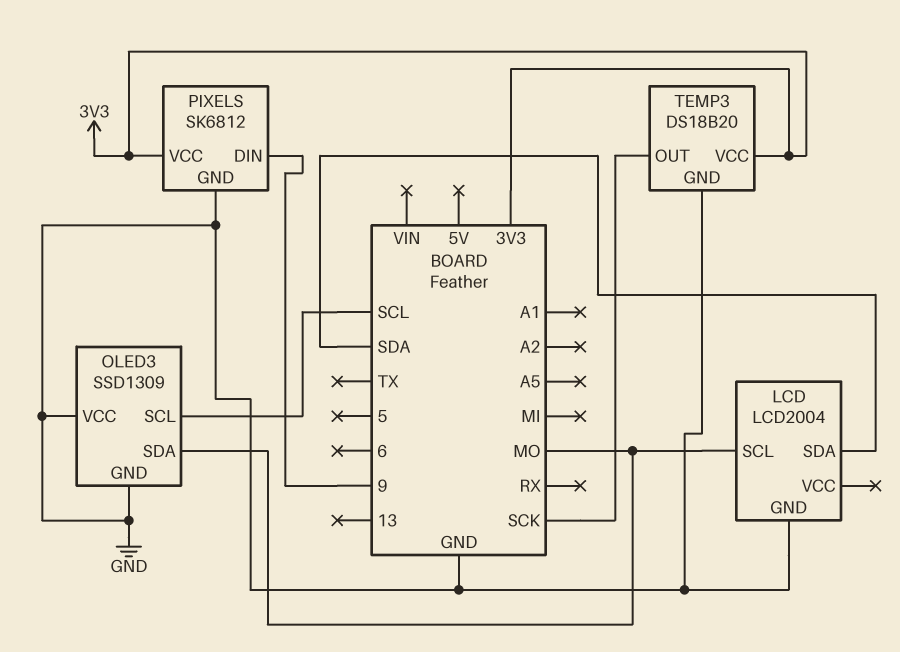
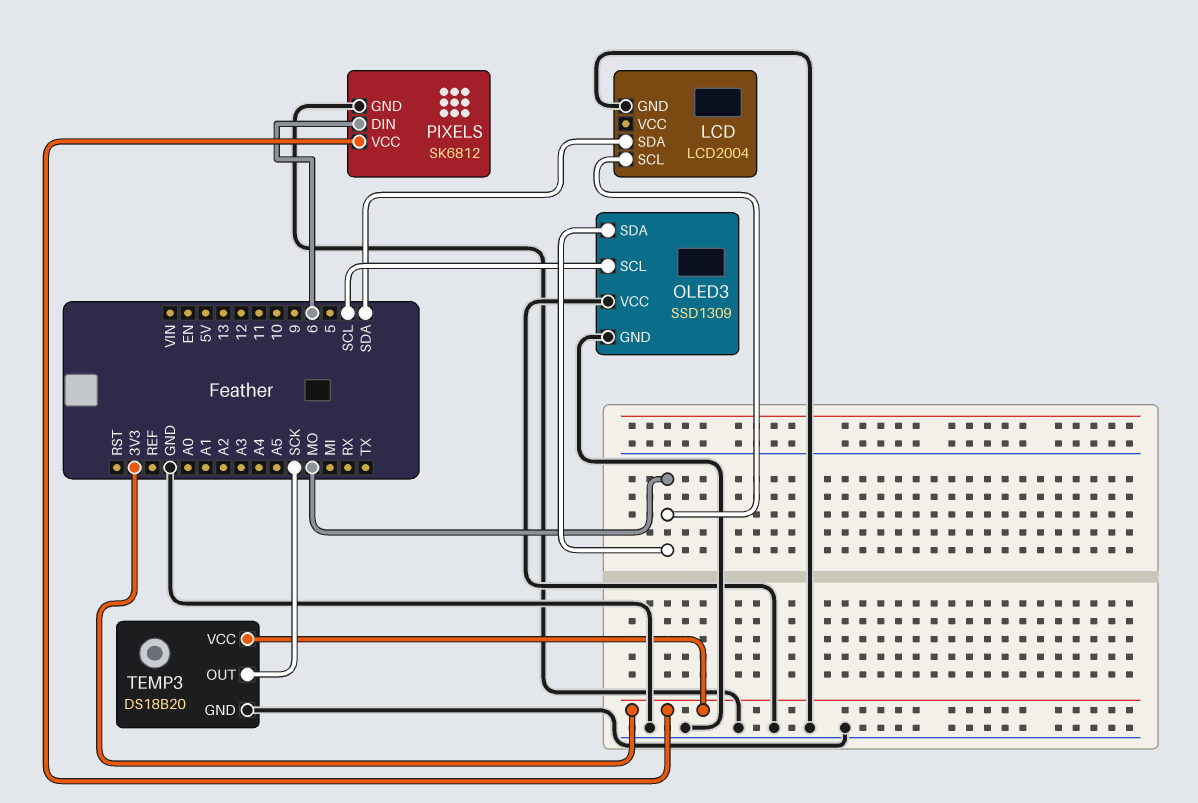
PIXELS pin DIN: 9 -> 6

